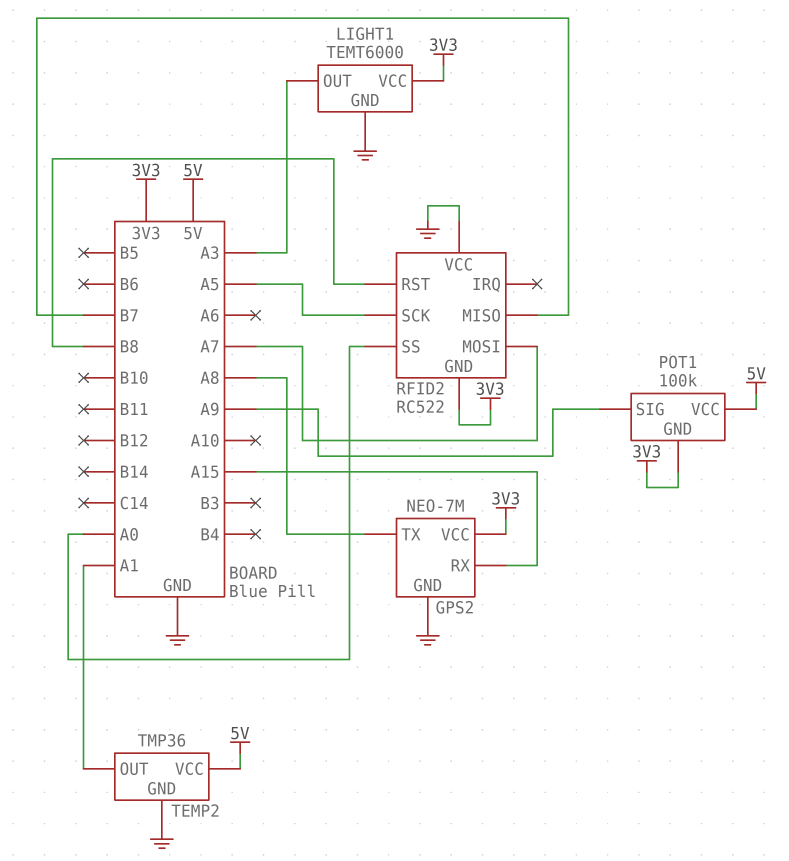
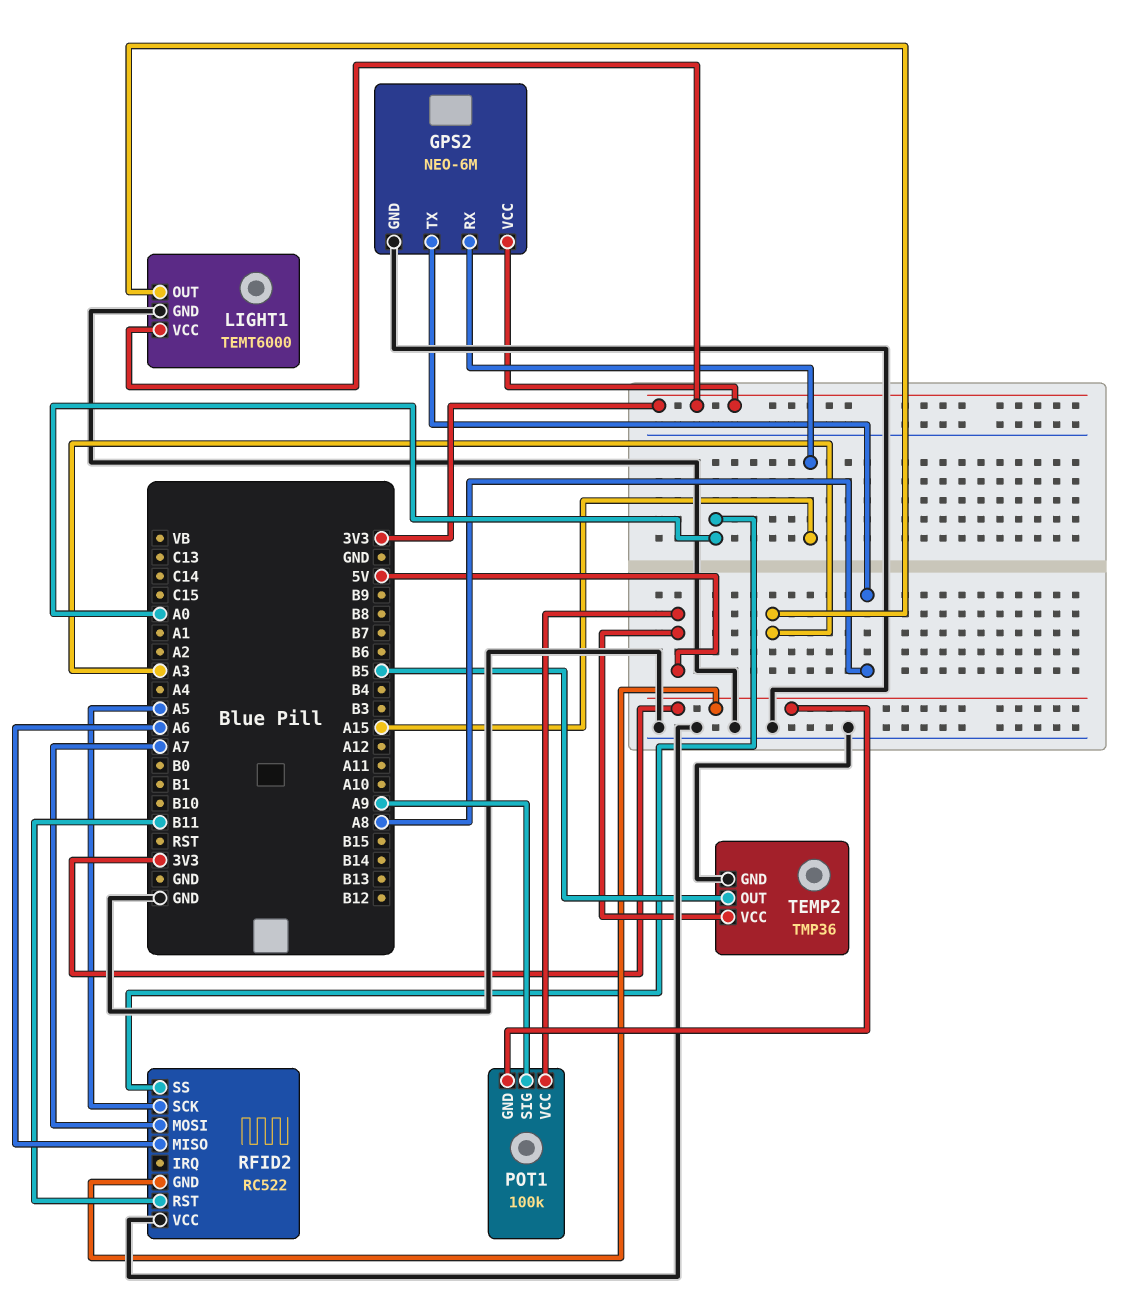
GPS2: NEO-7M -> NEO-6M
RFID2 pin MISO: B7 -> A6
RFID2 pin RST: B8 -> B11
TEMP2 pin OUT: A1 -> B5

